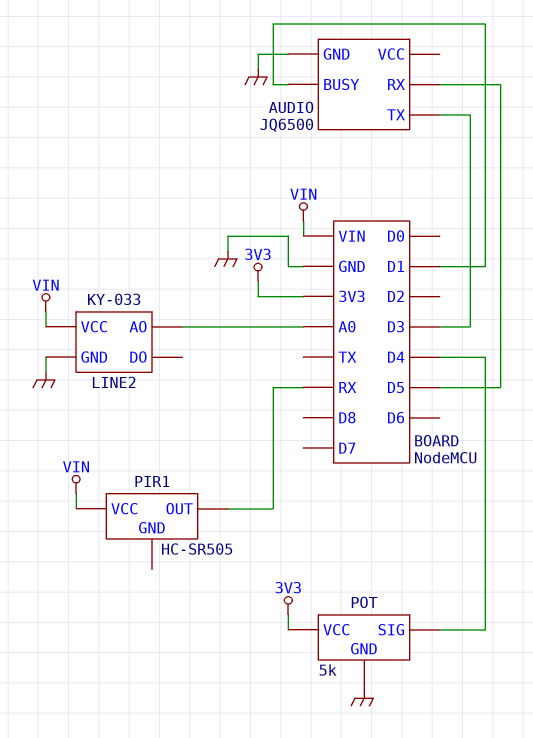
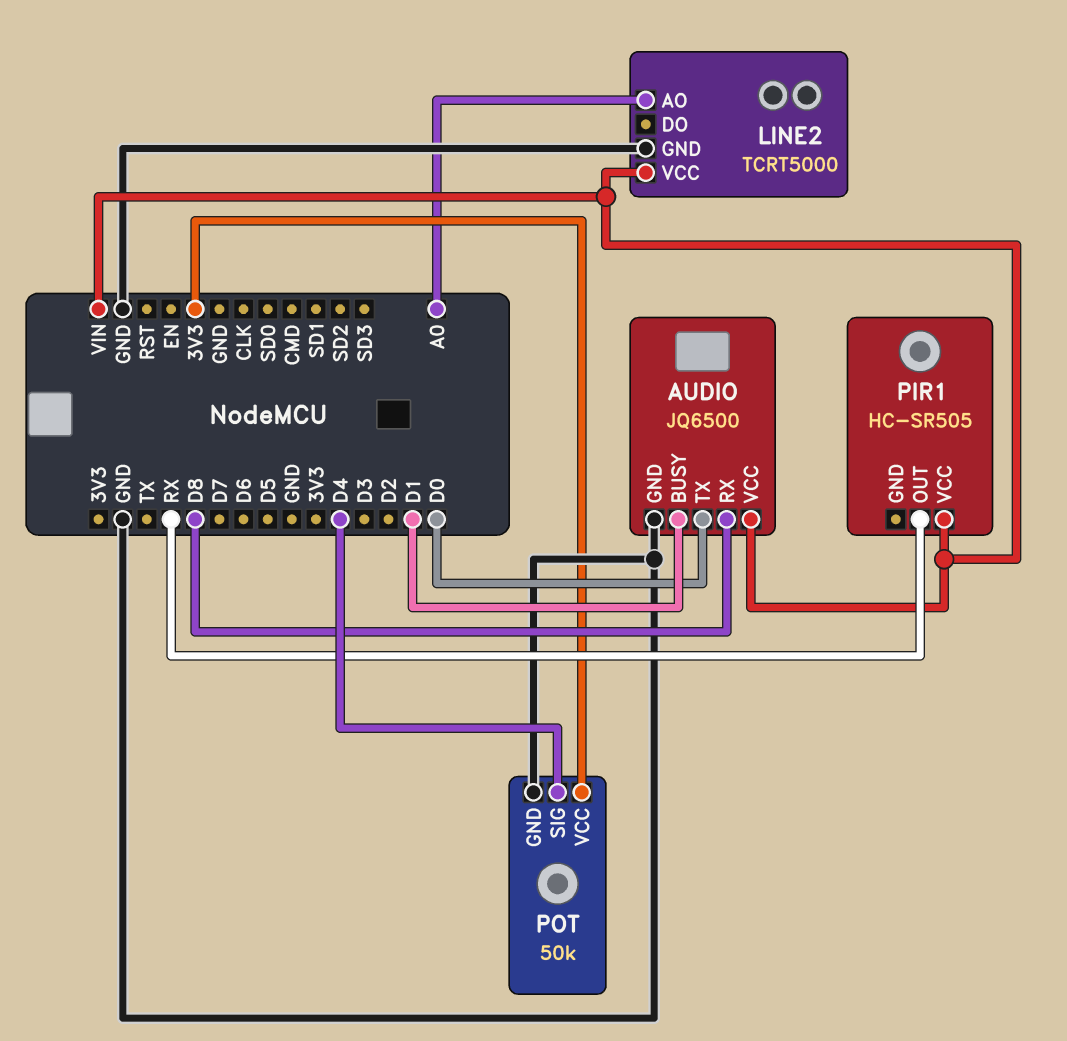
AUDIO pin RX: D5 -> D8
AUDIO pin TX: D3 -> D0
AUDIO pin VCC: none -> VIN
LINE2: KY-033 -> TCRT5000
POT: 5k -> 50k

